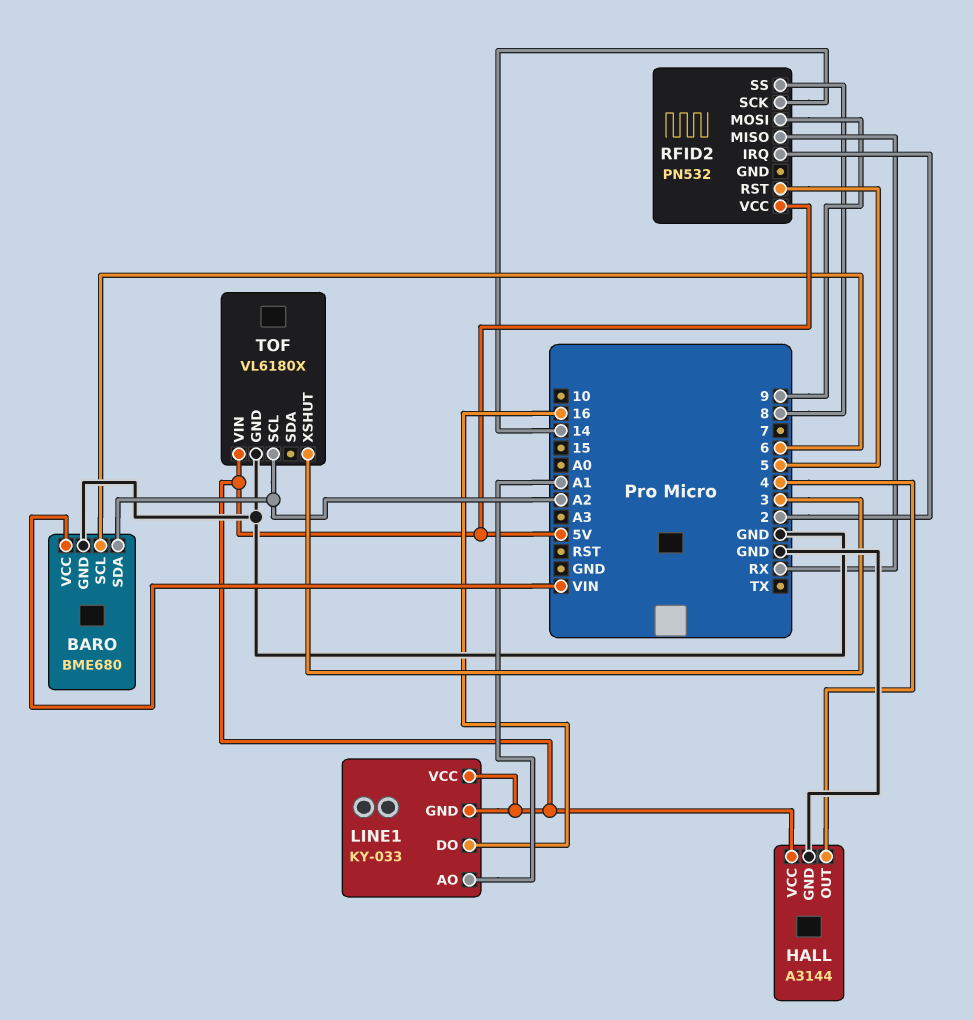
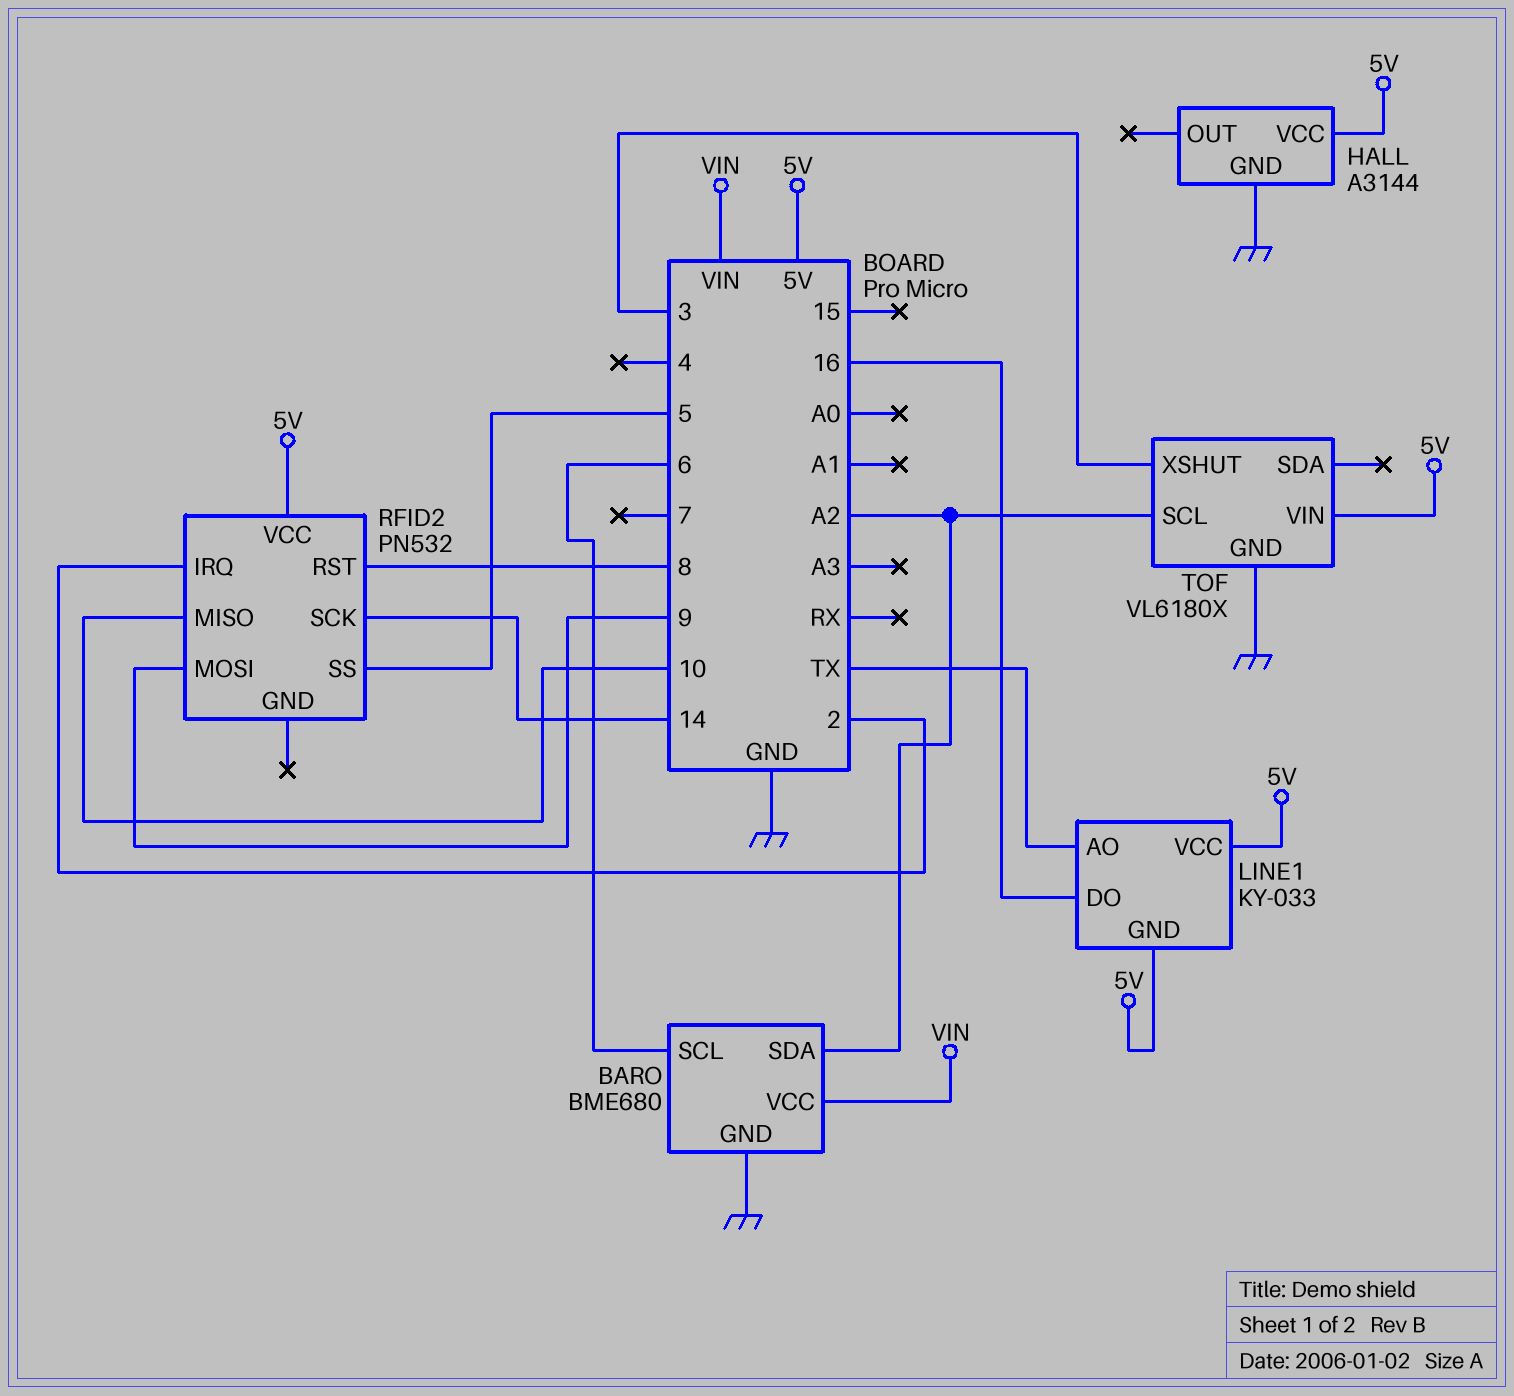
HALL pin OUT: 4 -> none
LINE1 pin AO: A1 -> TX
RFID2 pin MISO: RX -> 10
RFID2 pin RST: 5 -> 8
RFID2 pin SS: 8 -> 5

